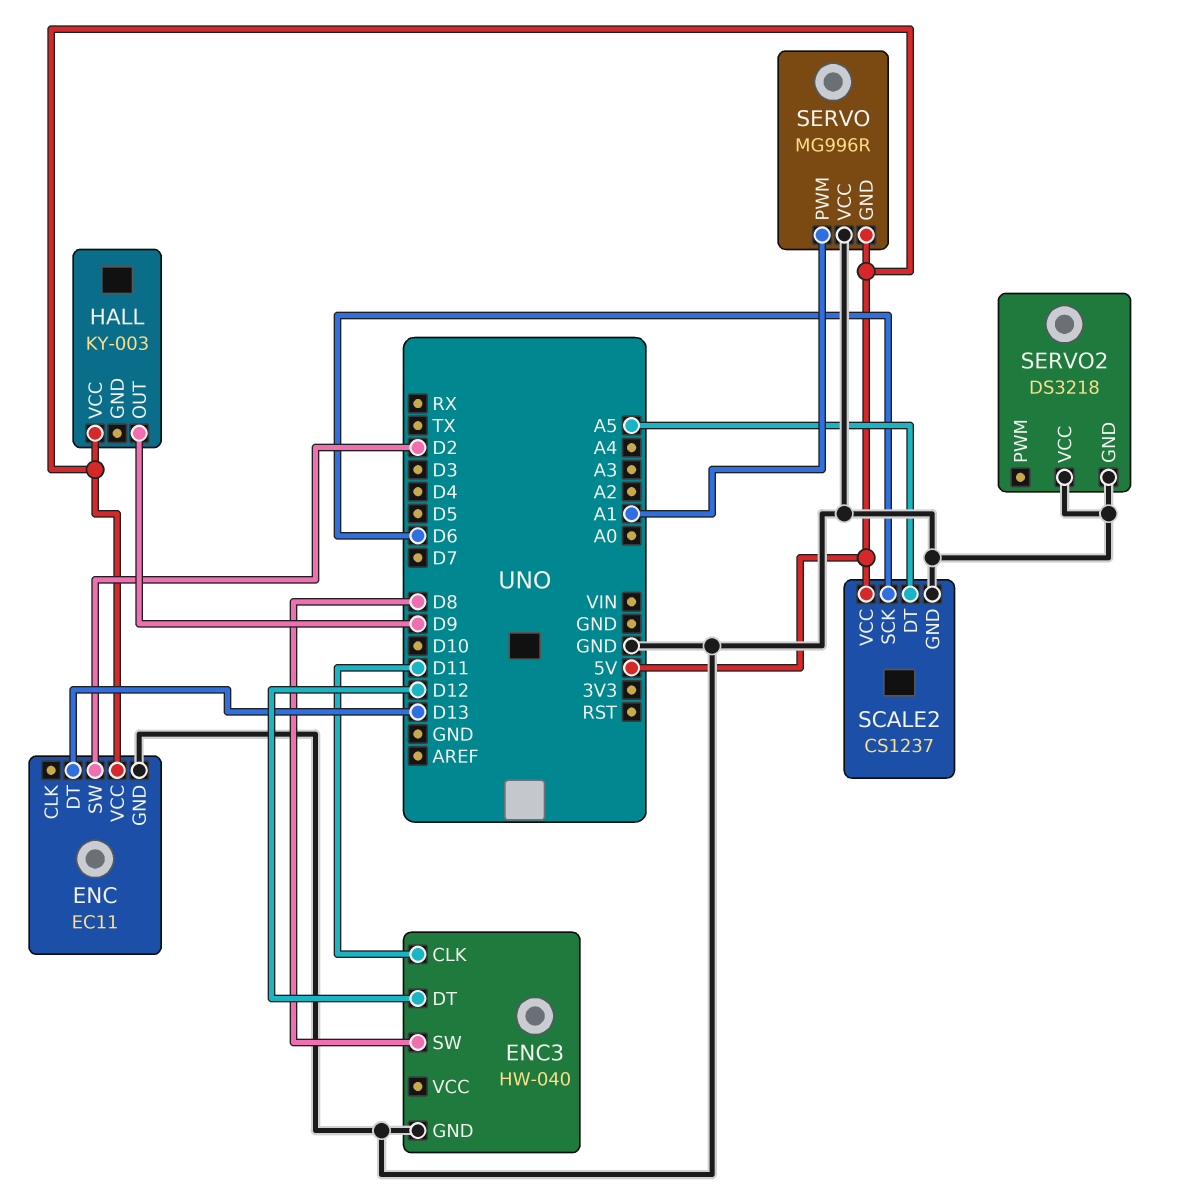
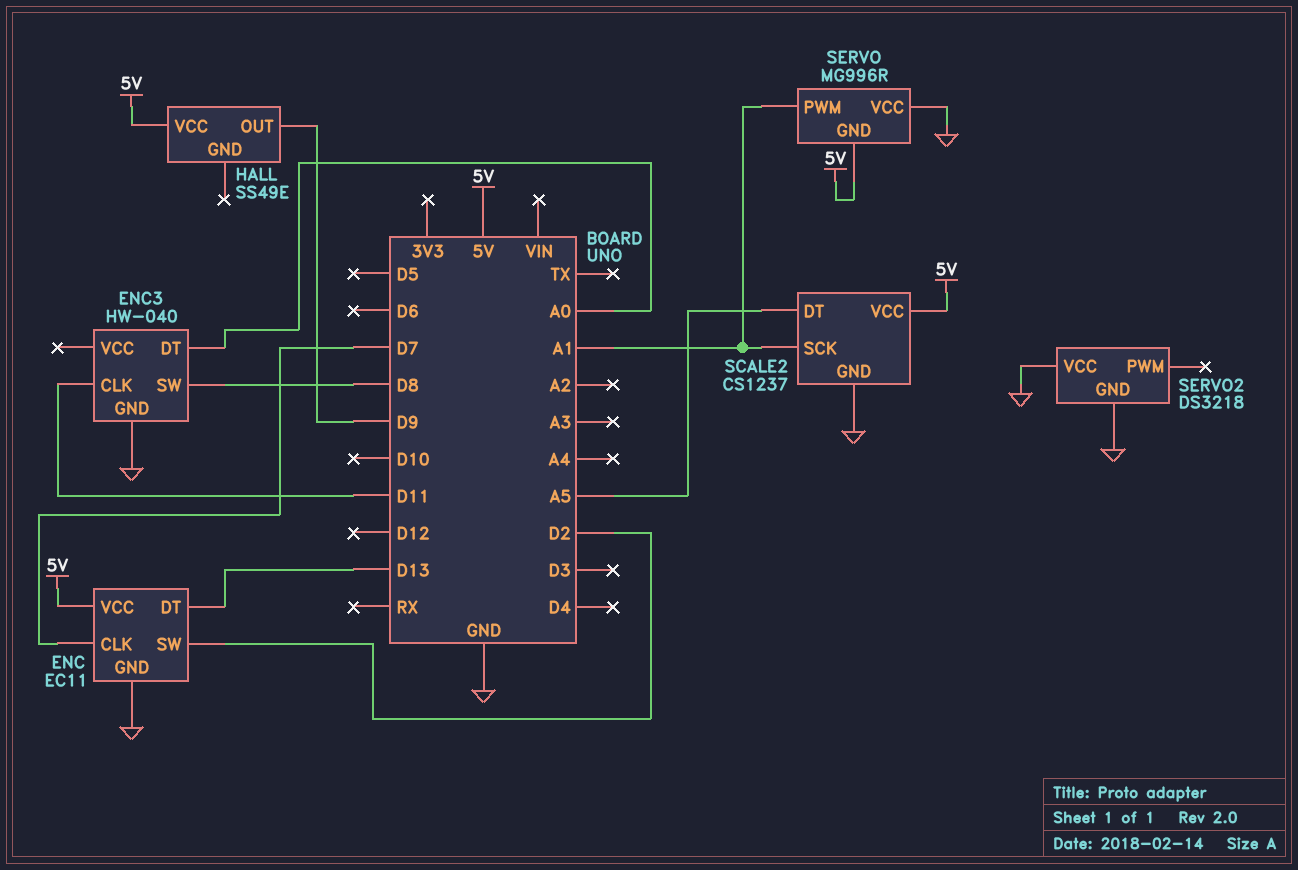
ENC pin CLK: none -> D7
ENC3 pin DT: D12 -> A0
HALL: KY-003 -> SS49E
SCALE2 pin SCK: D6 -> A1

